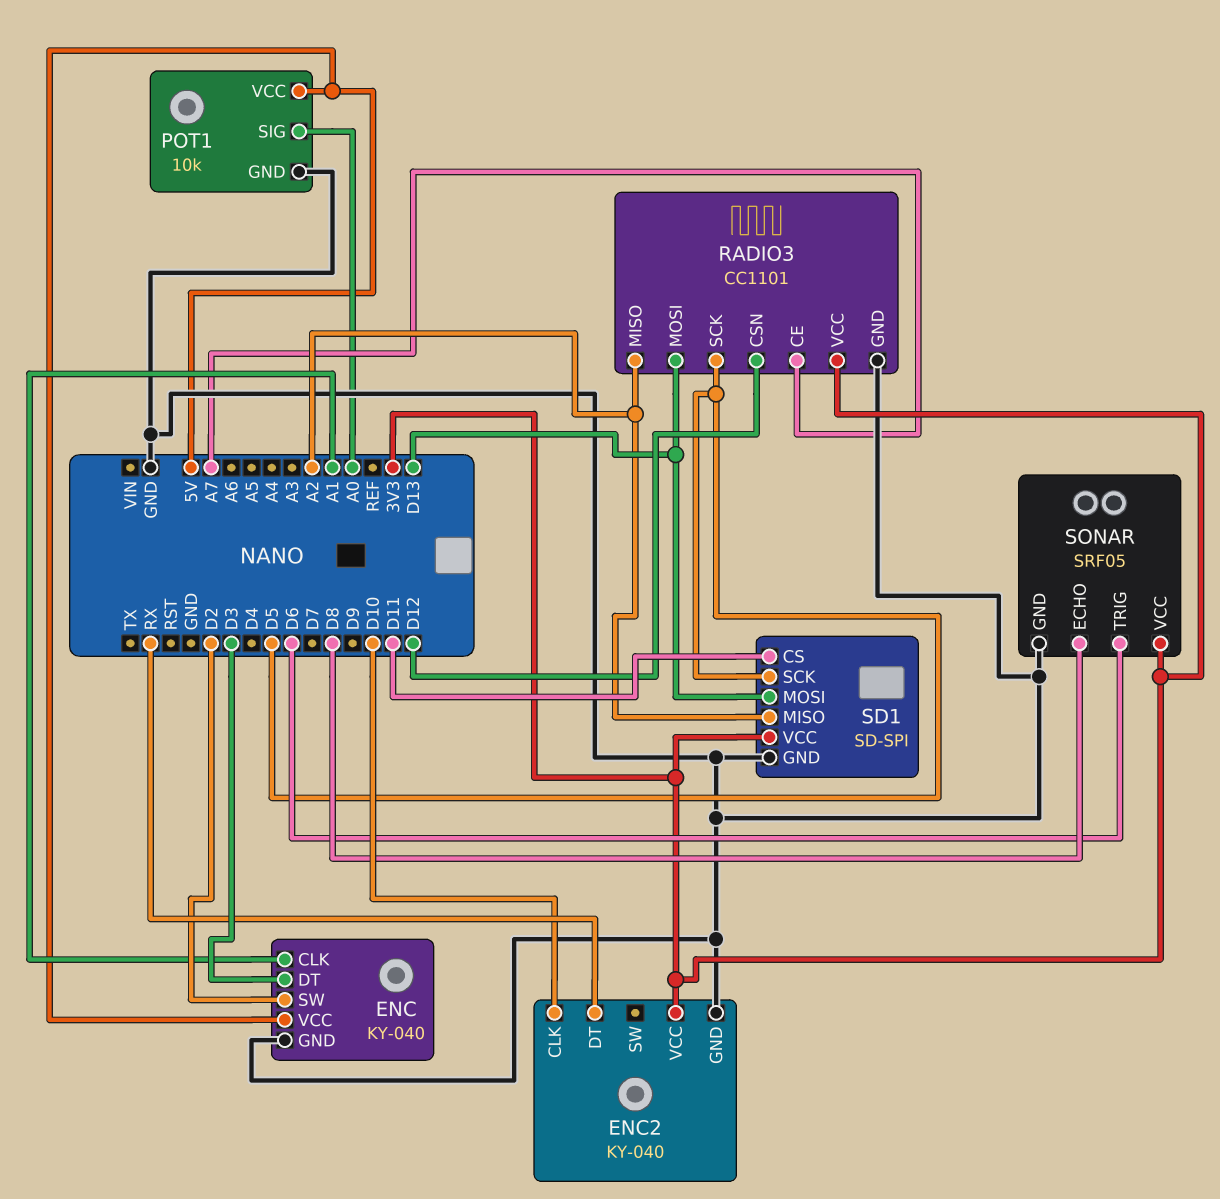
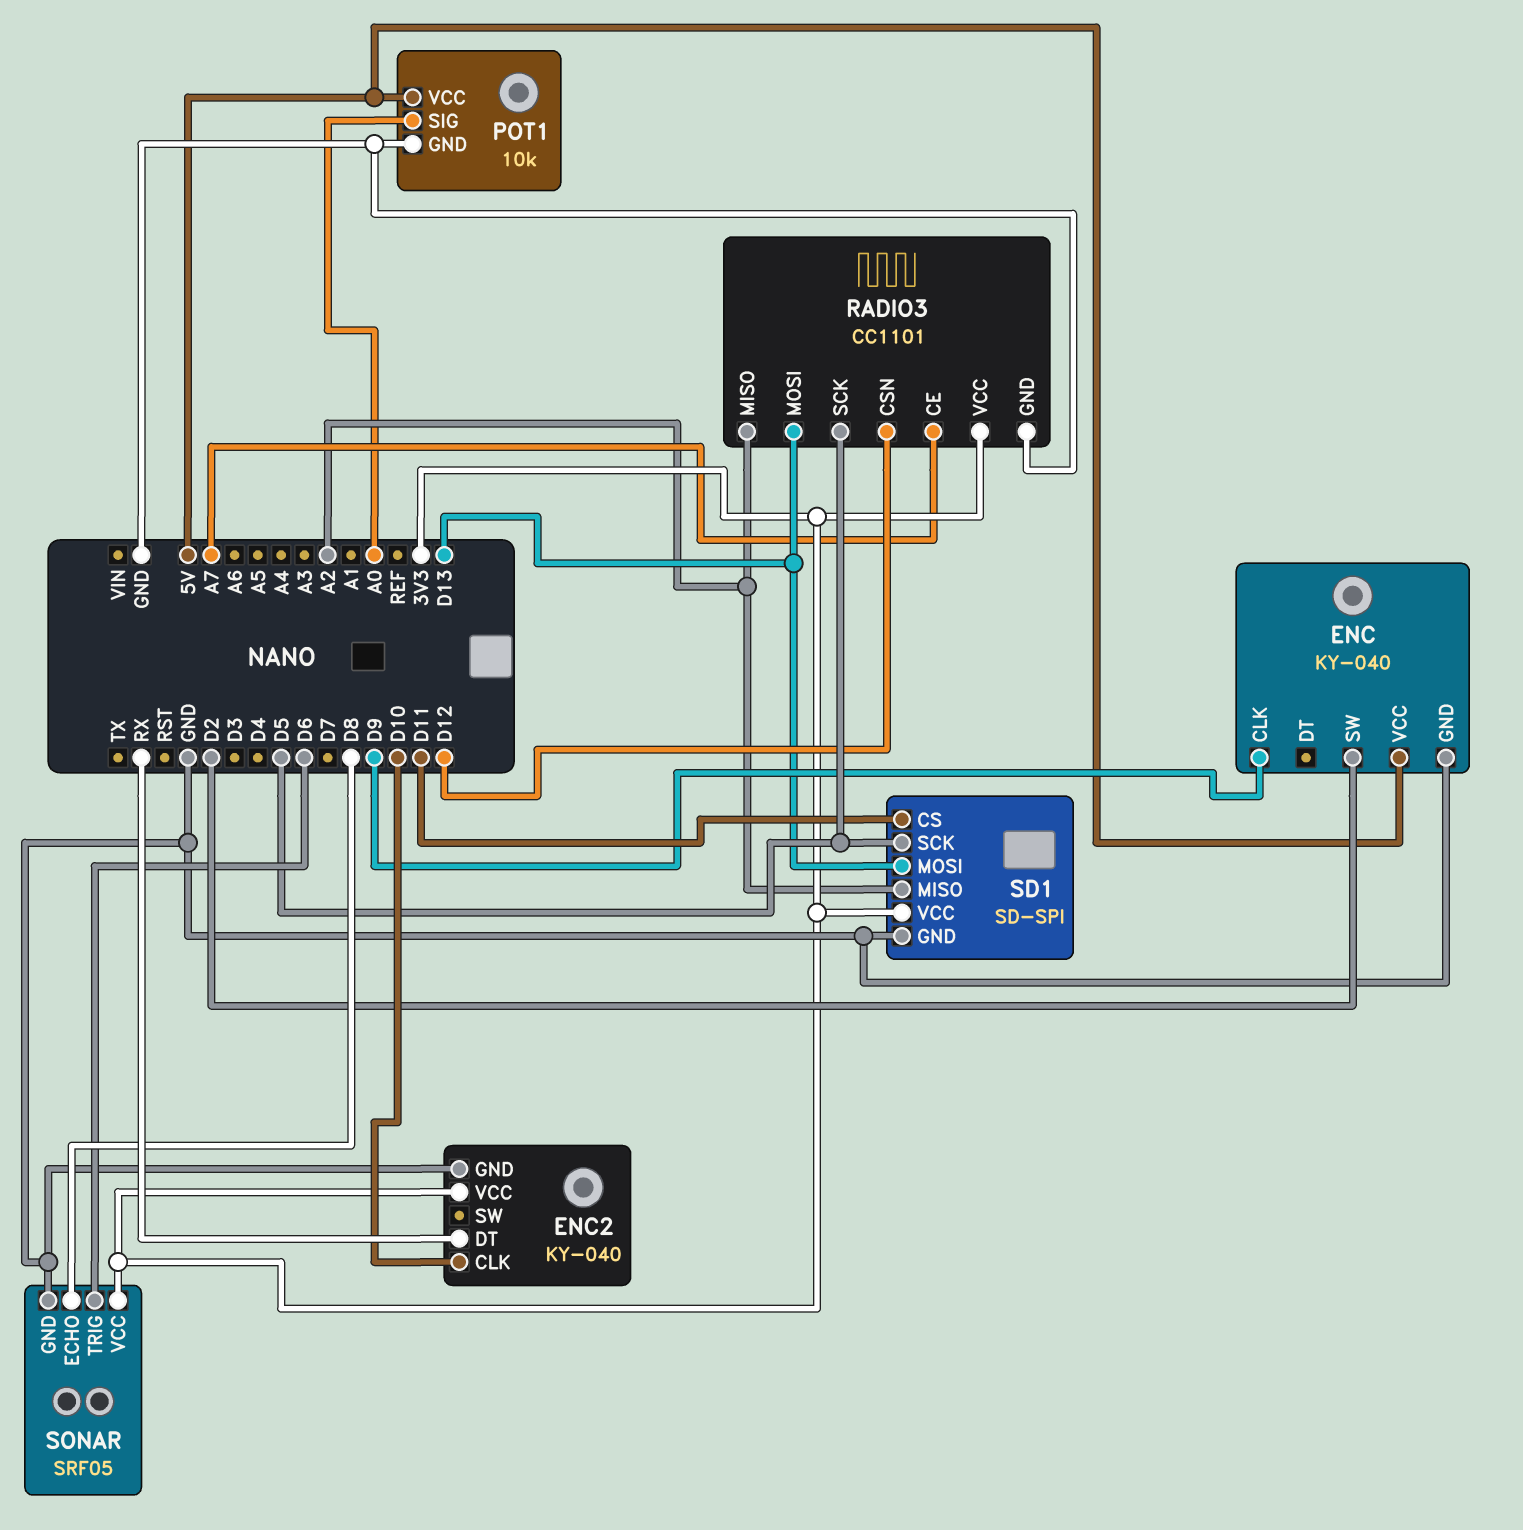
ENC pin CLK: A1 -> D9
ENC pin DT: D3 -> none

